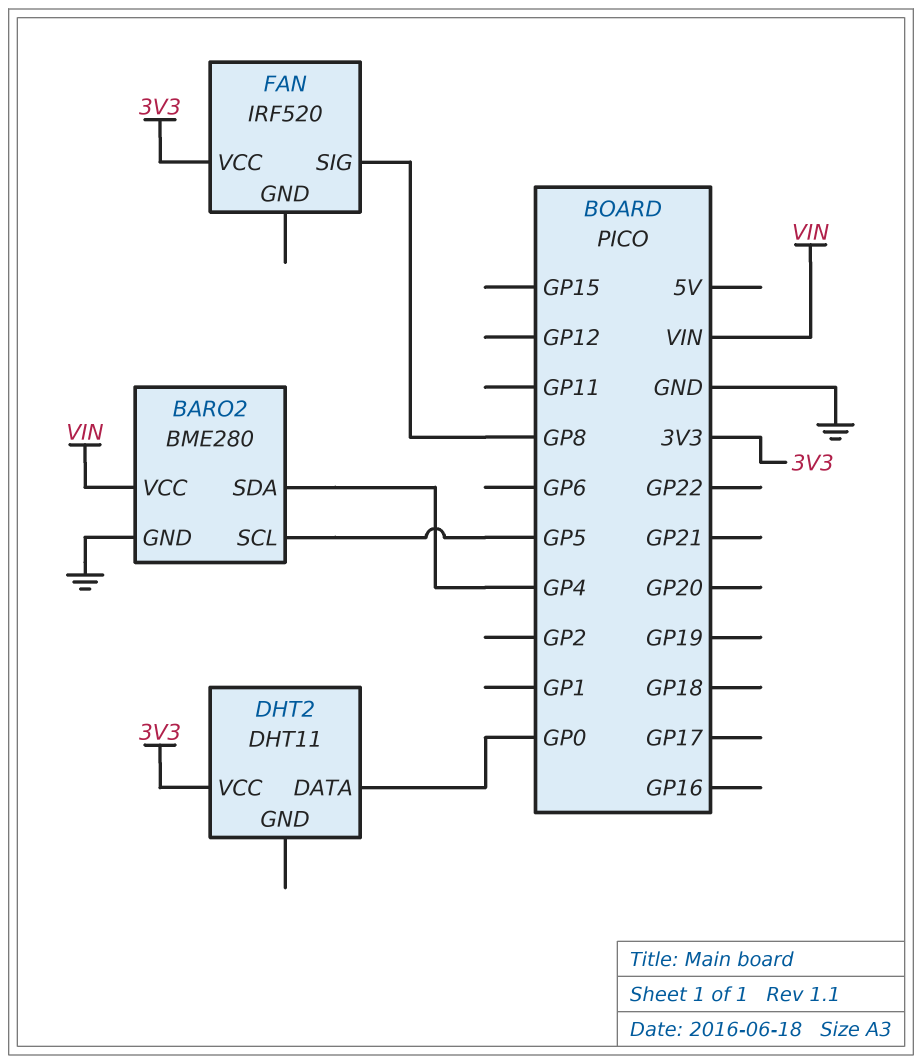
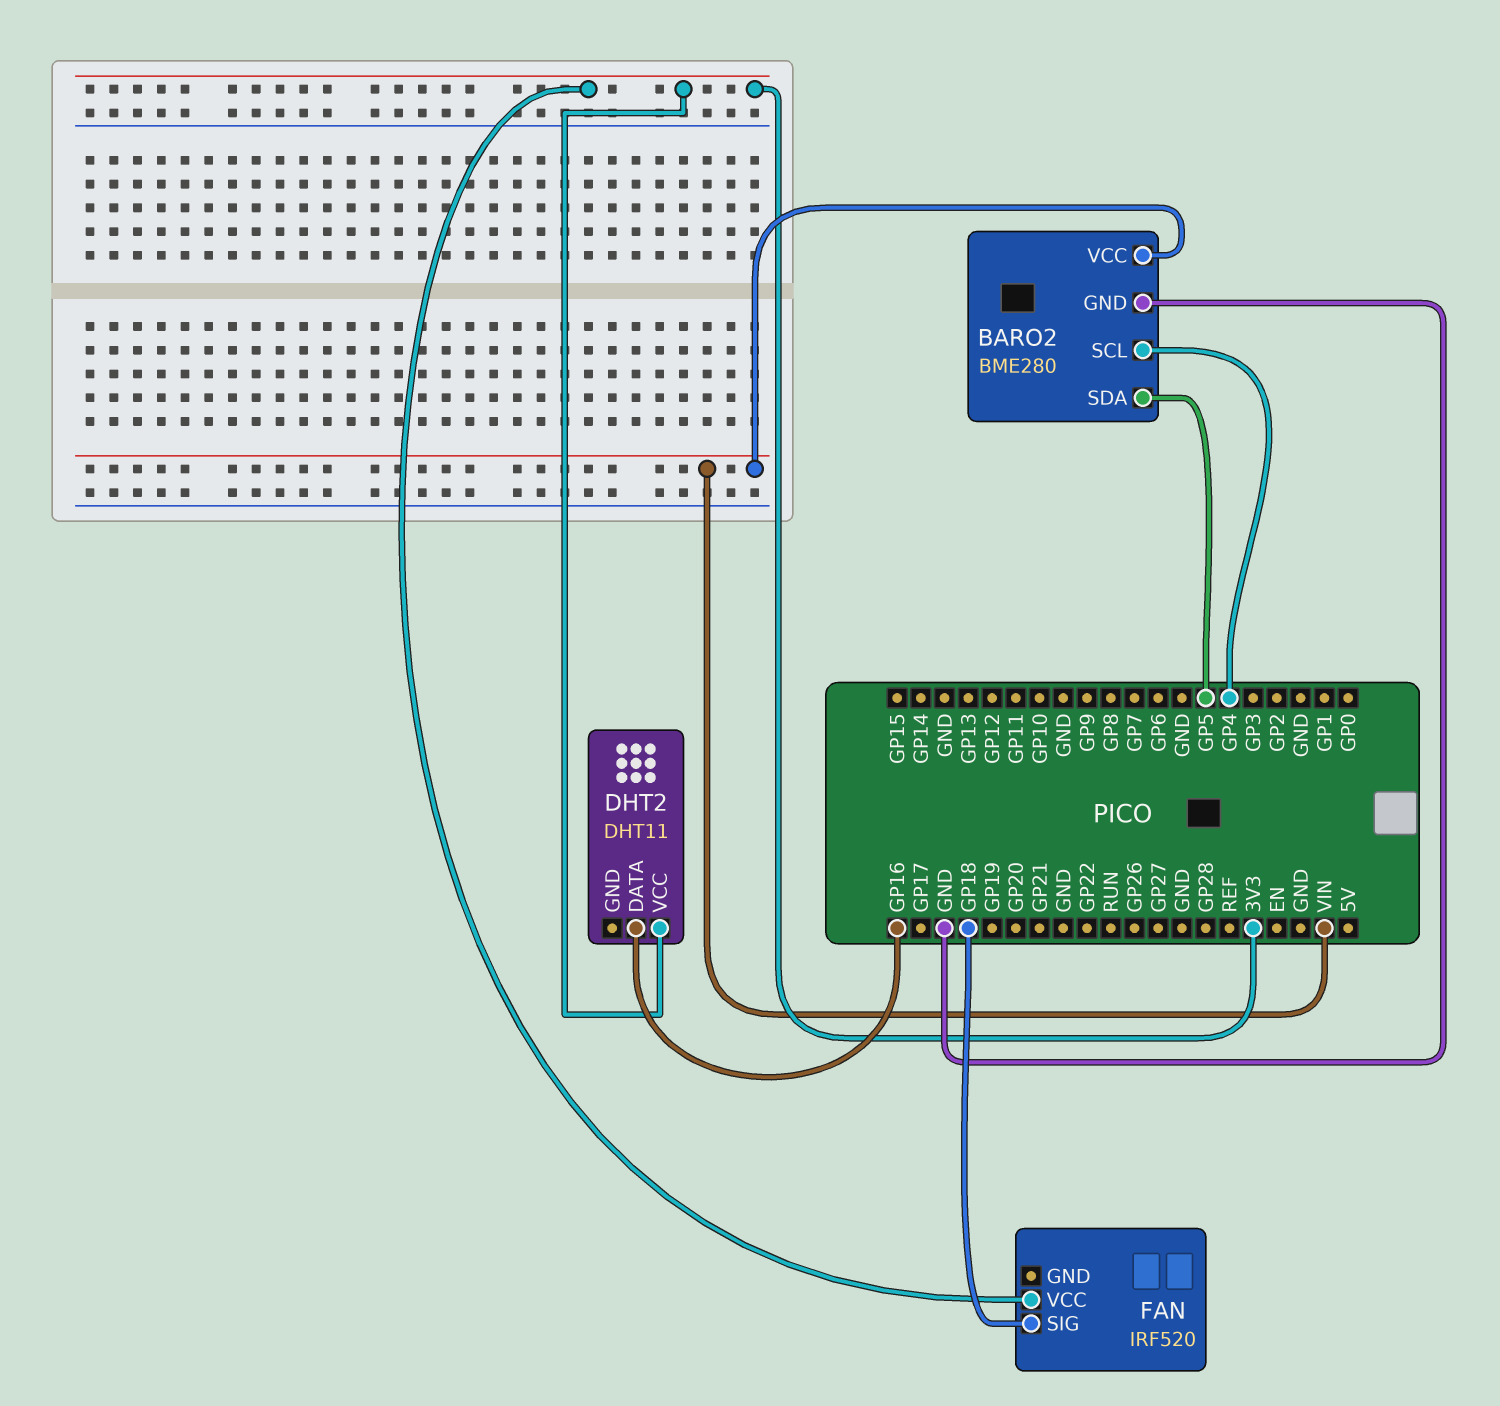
BARO2 pin SCL: GP5 -> GP4
BARO2 pin SDA: GP4 -> GP5
DHT2 pin DATA: GP0 -> GP16
FAN pin SIG: GP8 -> GP18

